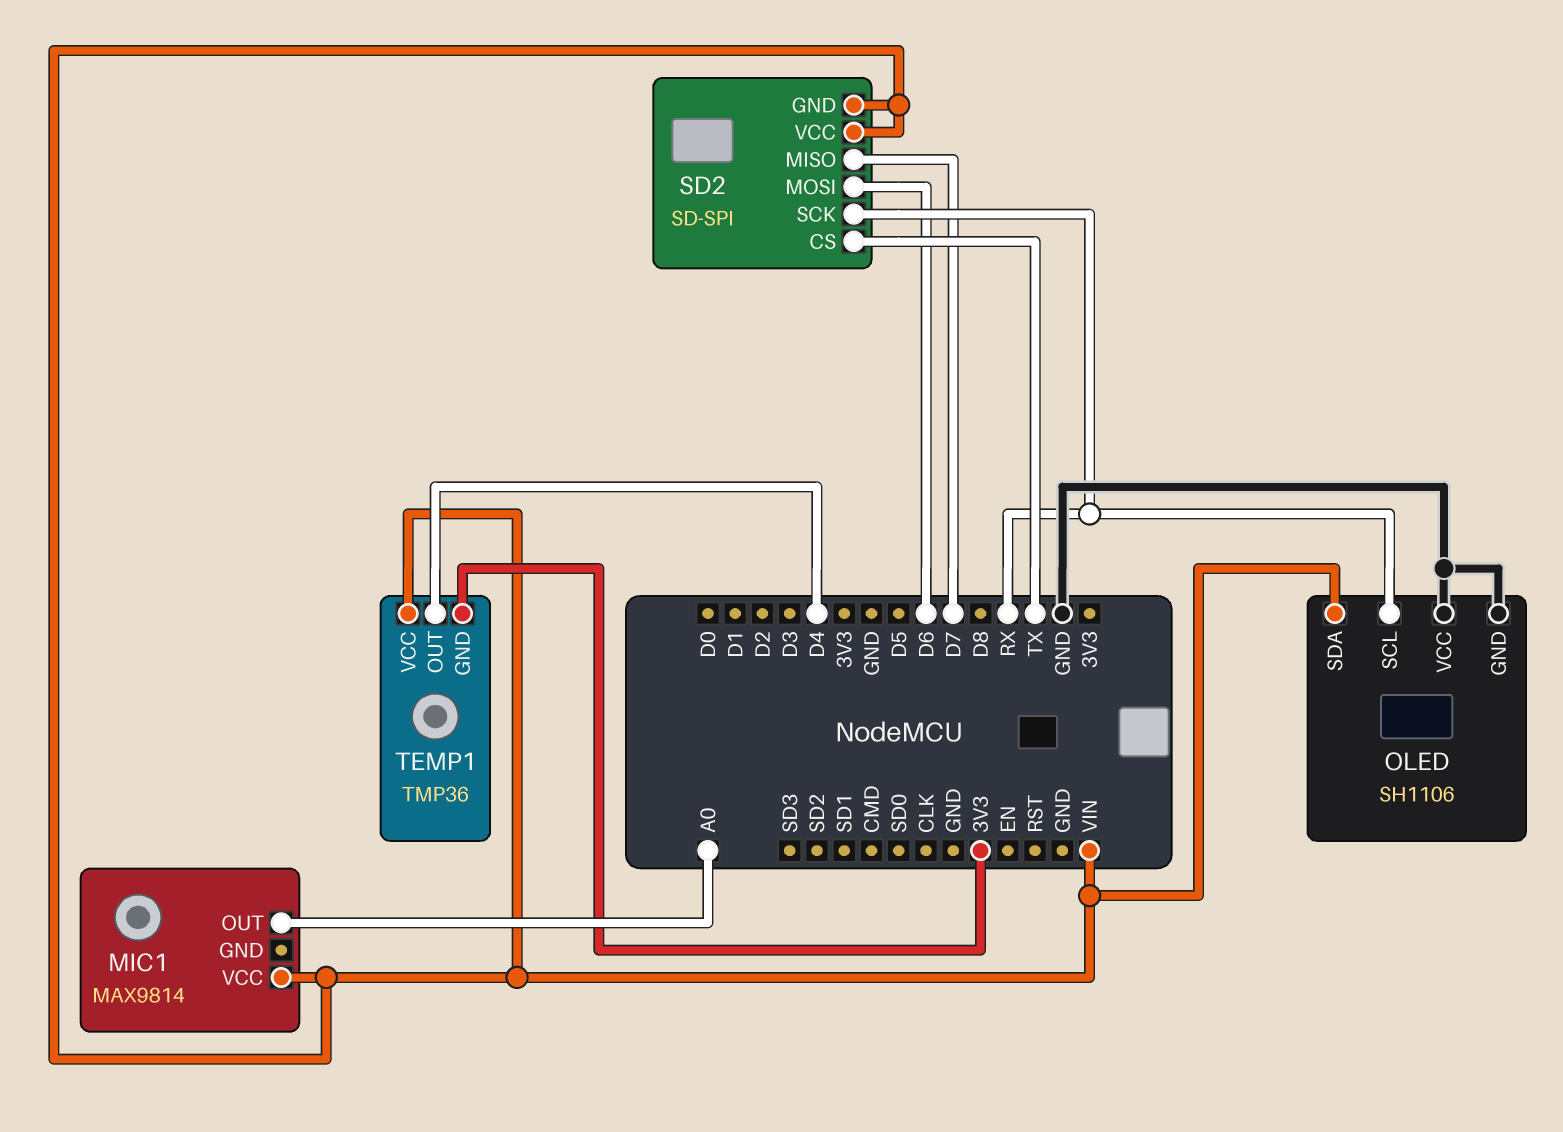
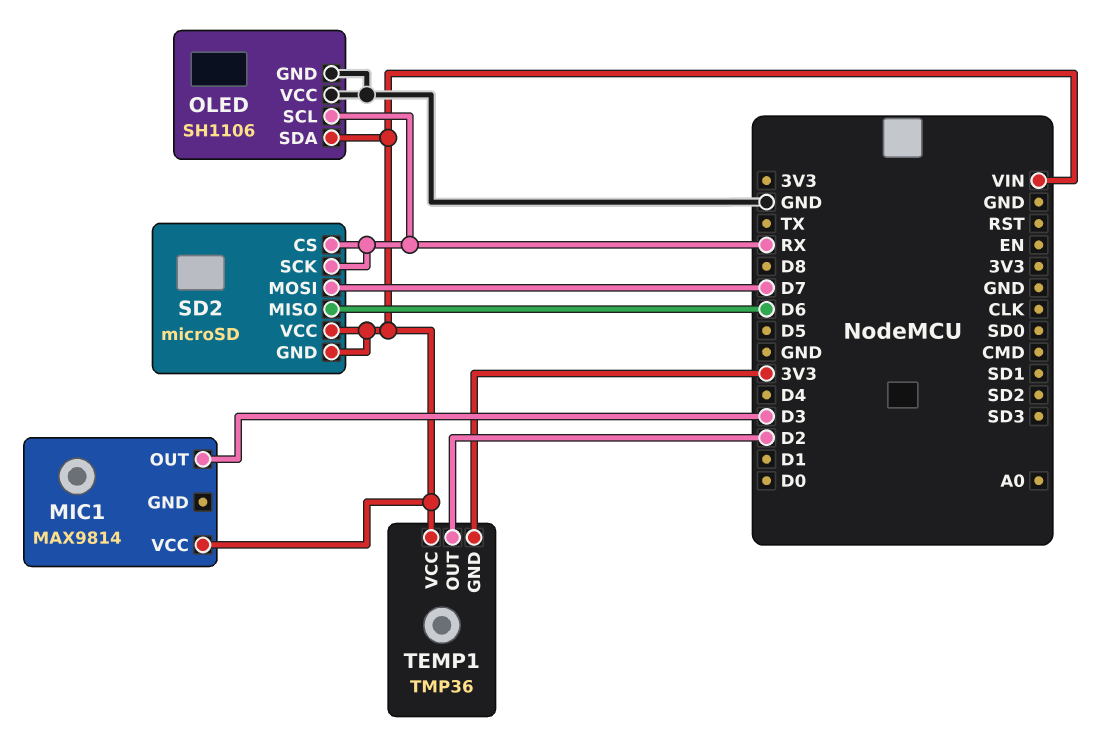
MIC1 pin OUT: A0 -> D3
SD2: SD-SPI -> microSD
SD2 pin CS: TX -> RX
SD2 pin MISO: D7 -> D6
SD2 pin MOSI: D6 -> D7
TEMP1 pin OUT: D4 -> D2

